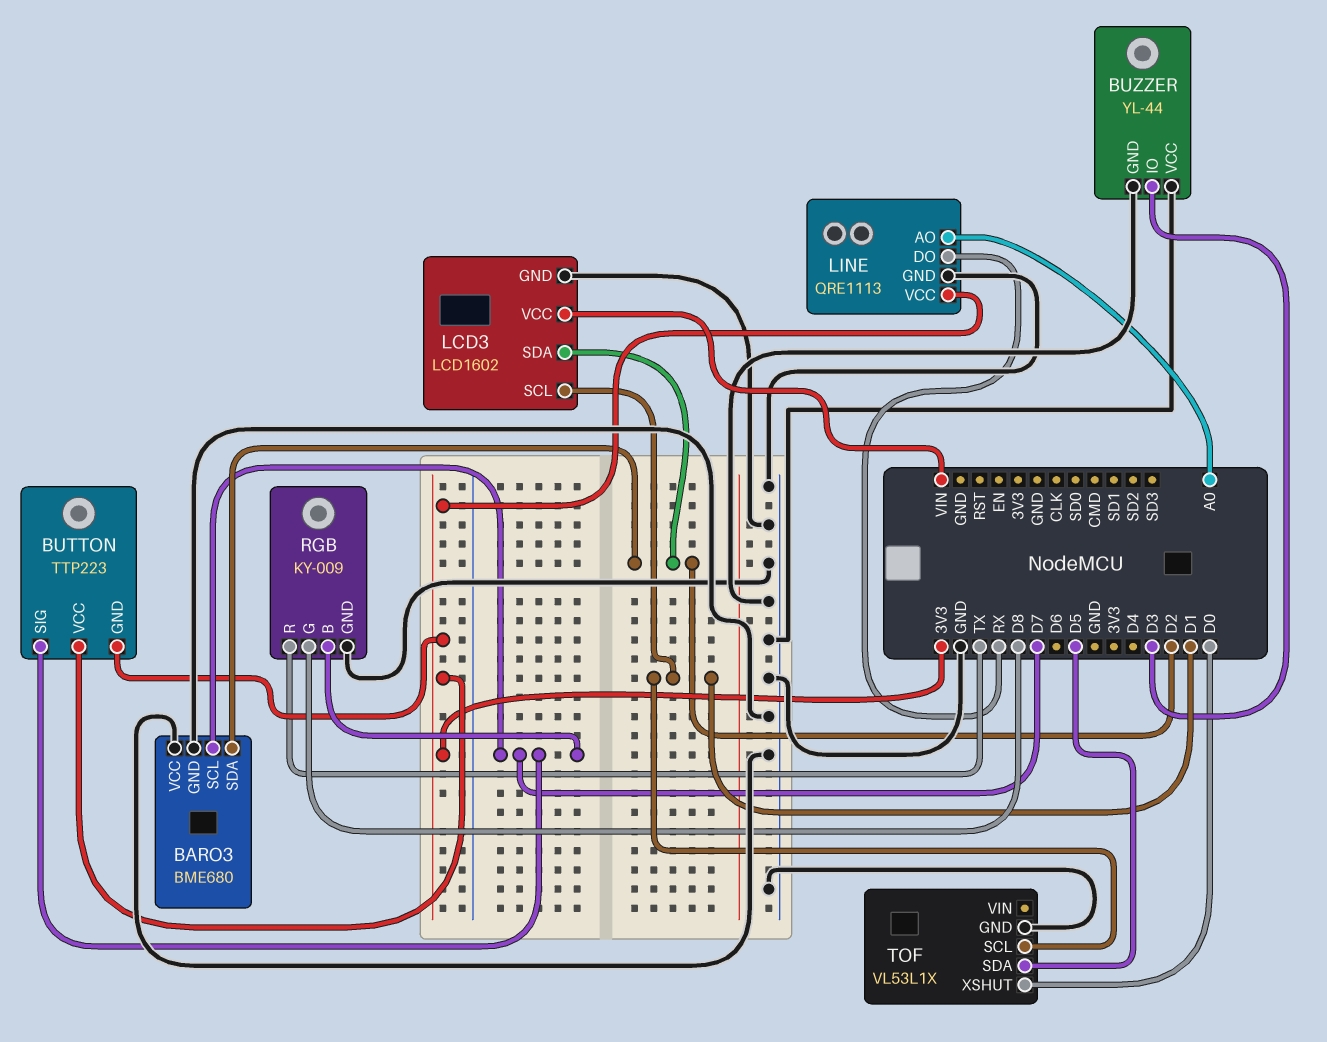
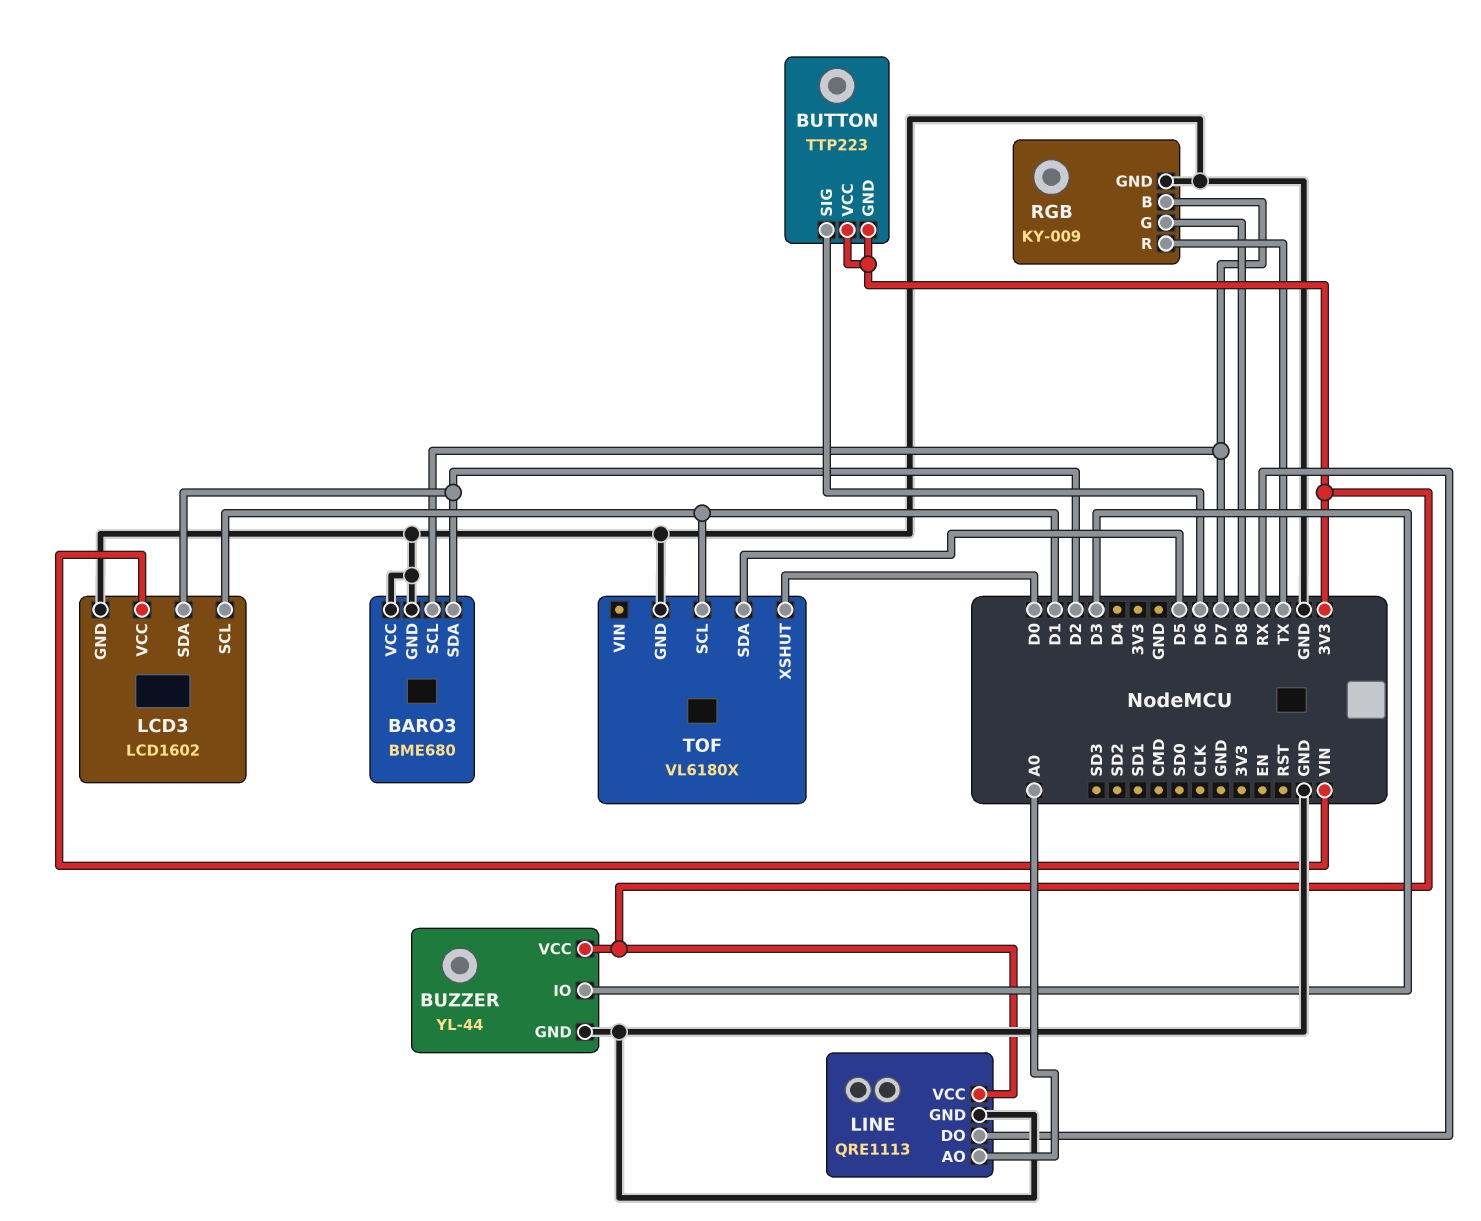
BUTTON pin SIG: D7 -> D6
BUZZER pin VCC: GND -> 3V3
TOF: VL53L1X -> VL6180X

